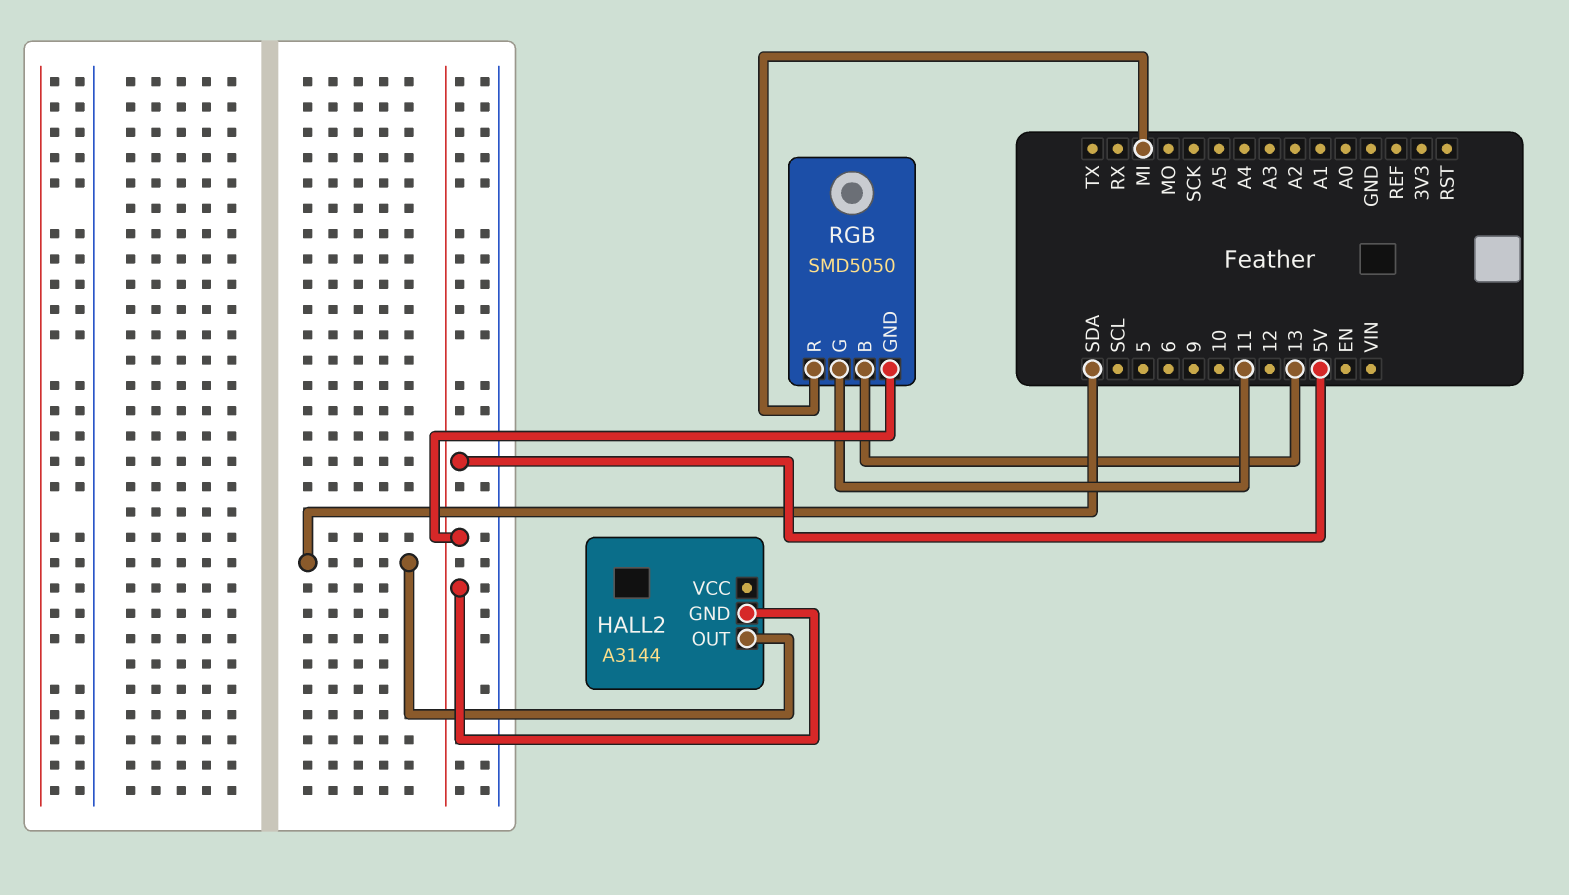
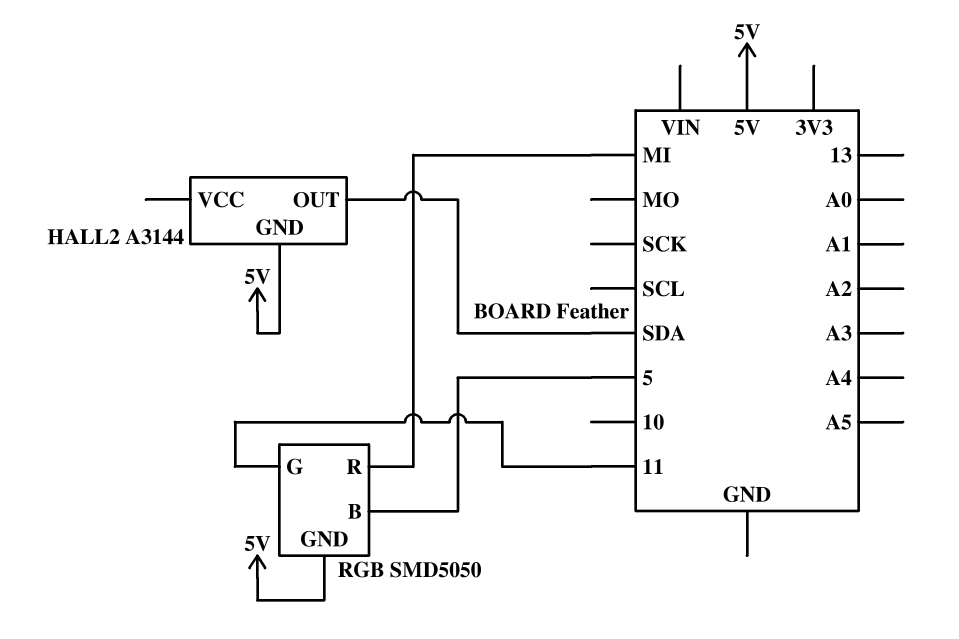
RGB pin B: 13 -> 5

